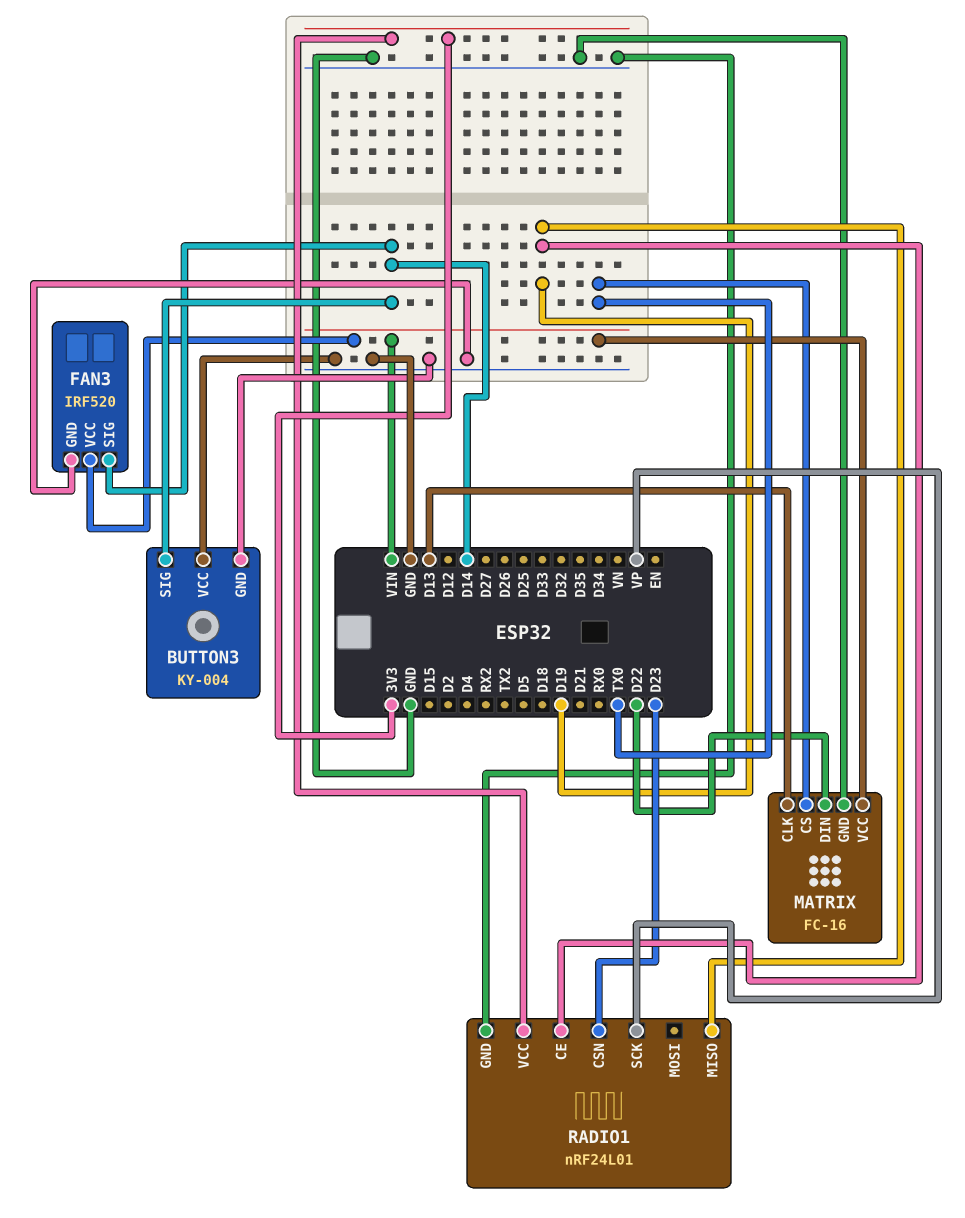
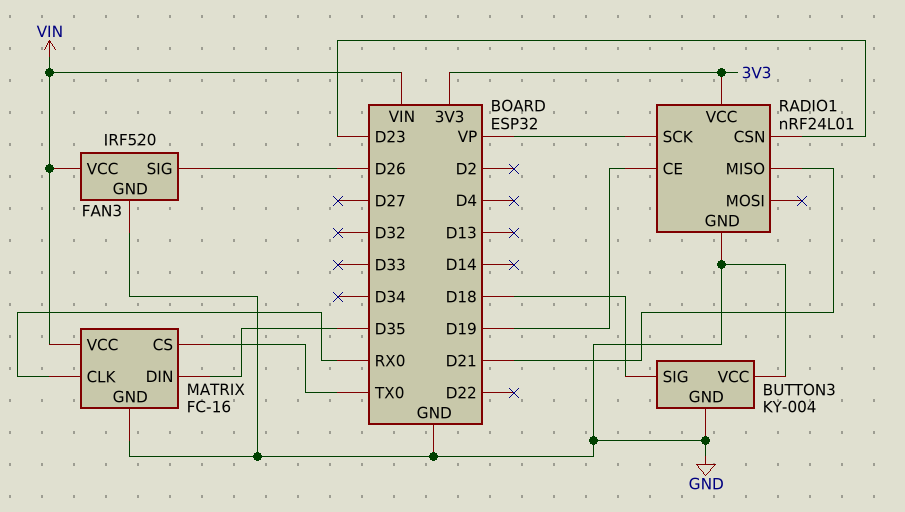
BUTTON3 pin SIG: D14 -> D18
FAN3 pin SIG: D14 -> D26
MATRIX pin CLK: D13 -> RX0
MATRIX pin DIN: D22 -> D35
RADIO1 pin MISO: D19 -> D21

